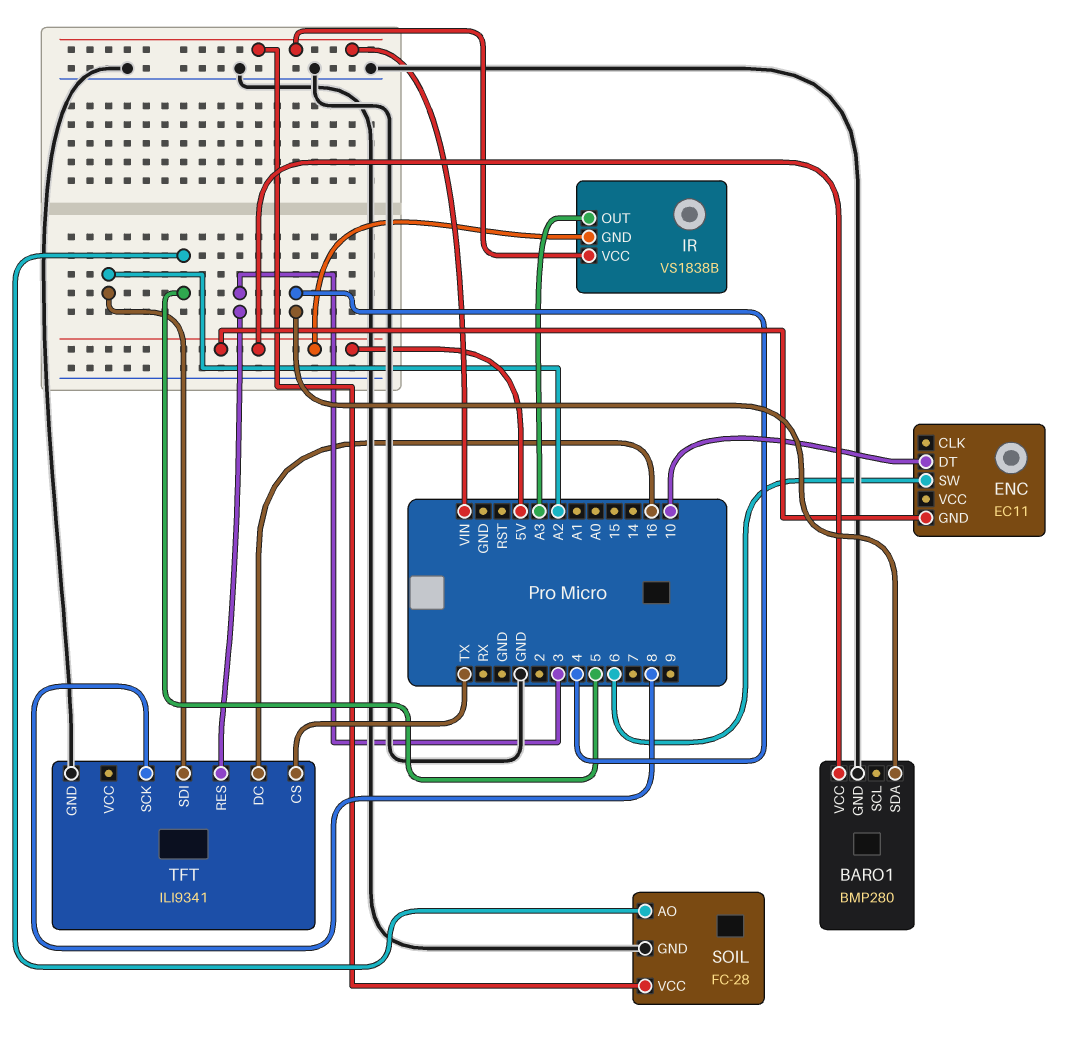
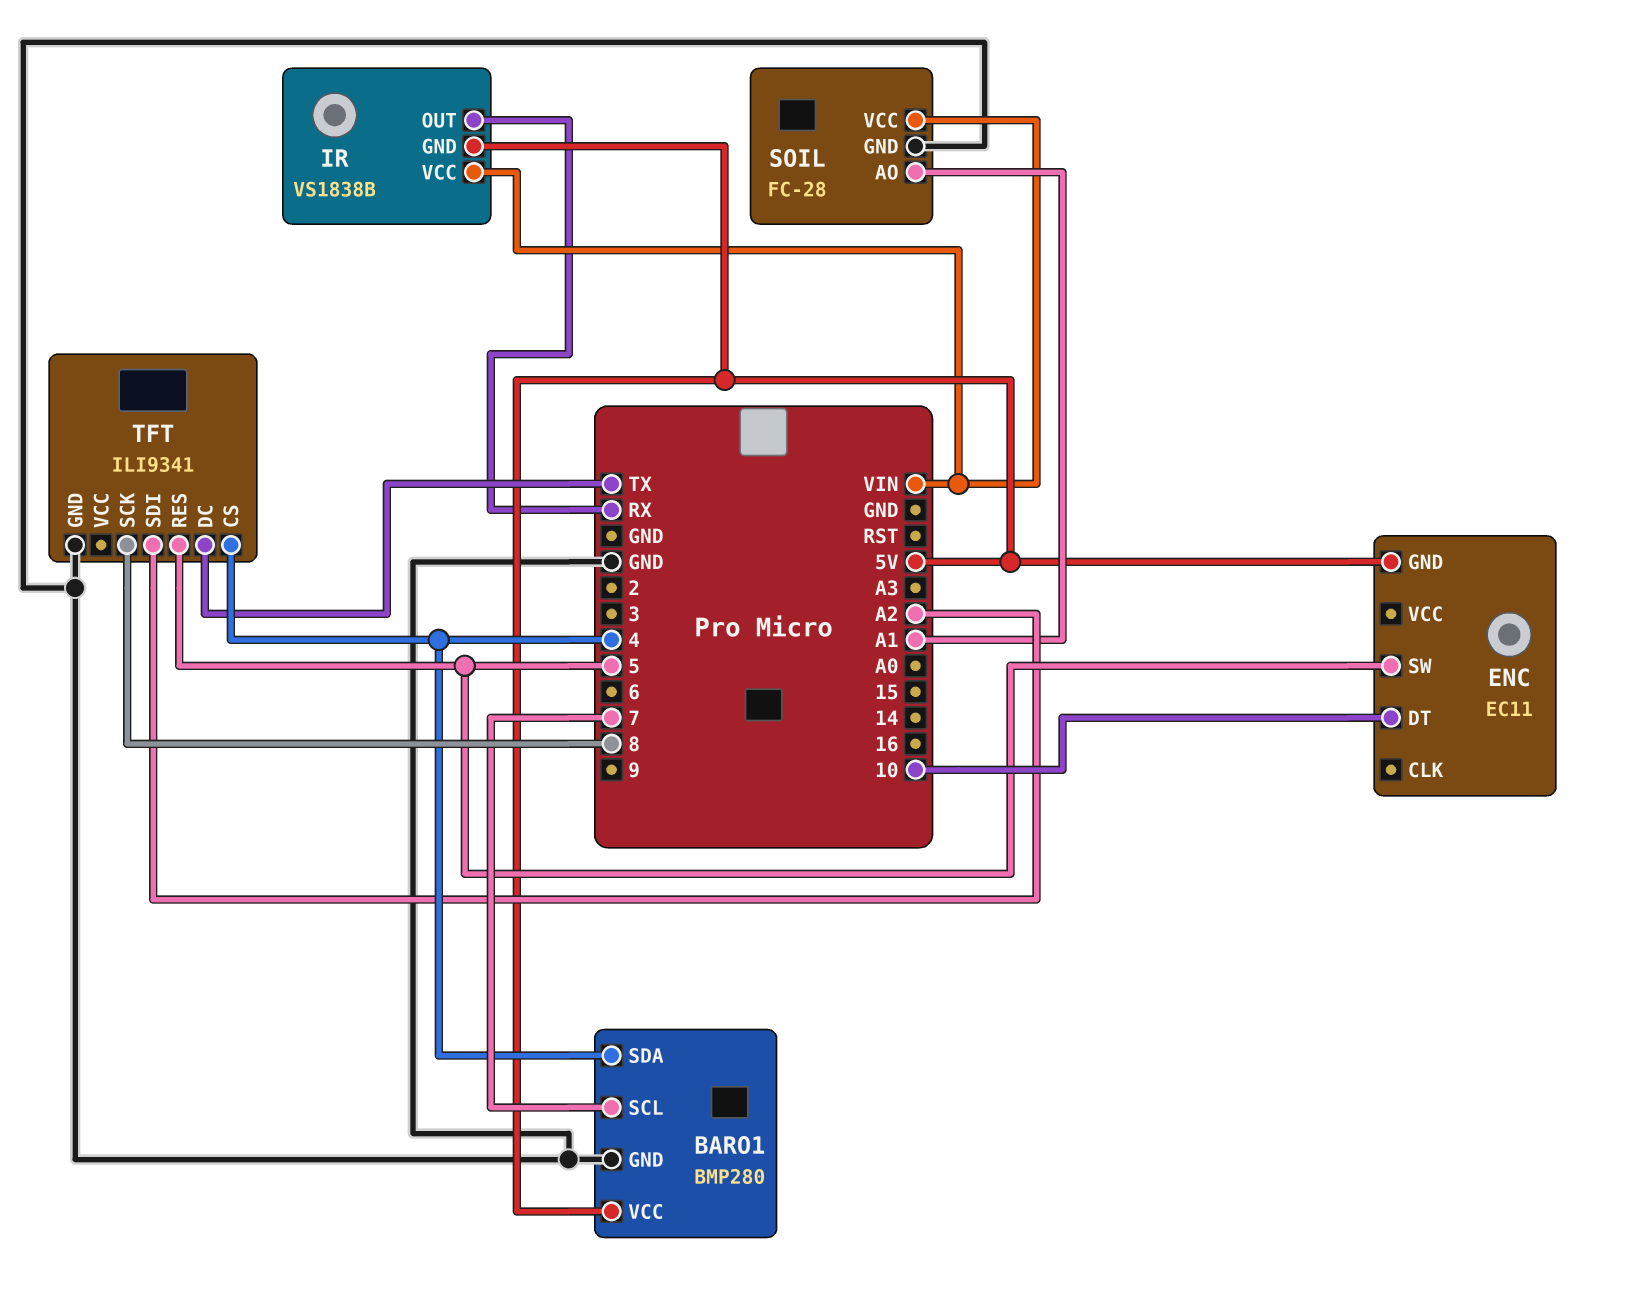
BARO1 pin SCL: none -> 7
ENC pin SW: 6 -> 5
IR pin OUT: A3 -> RX
SOIL pin AO: 5 -> A1
TFT pin CS: TX -> 4
TFT pin DC: 16 -> TX
TFT pin RES: 3 -> 5

